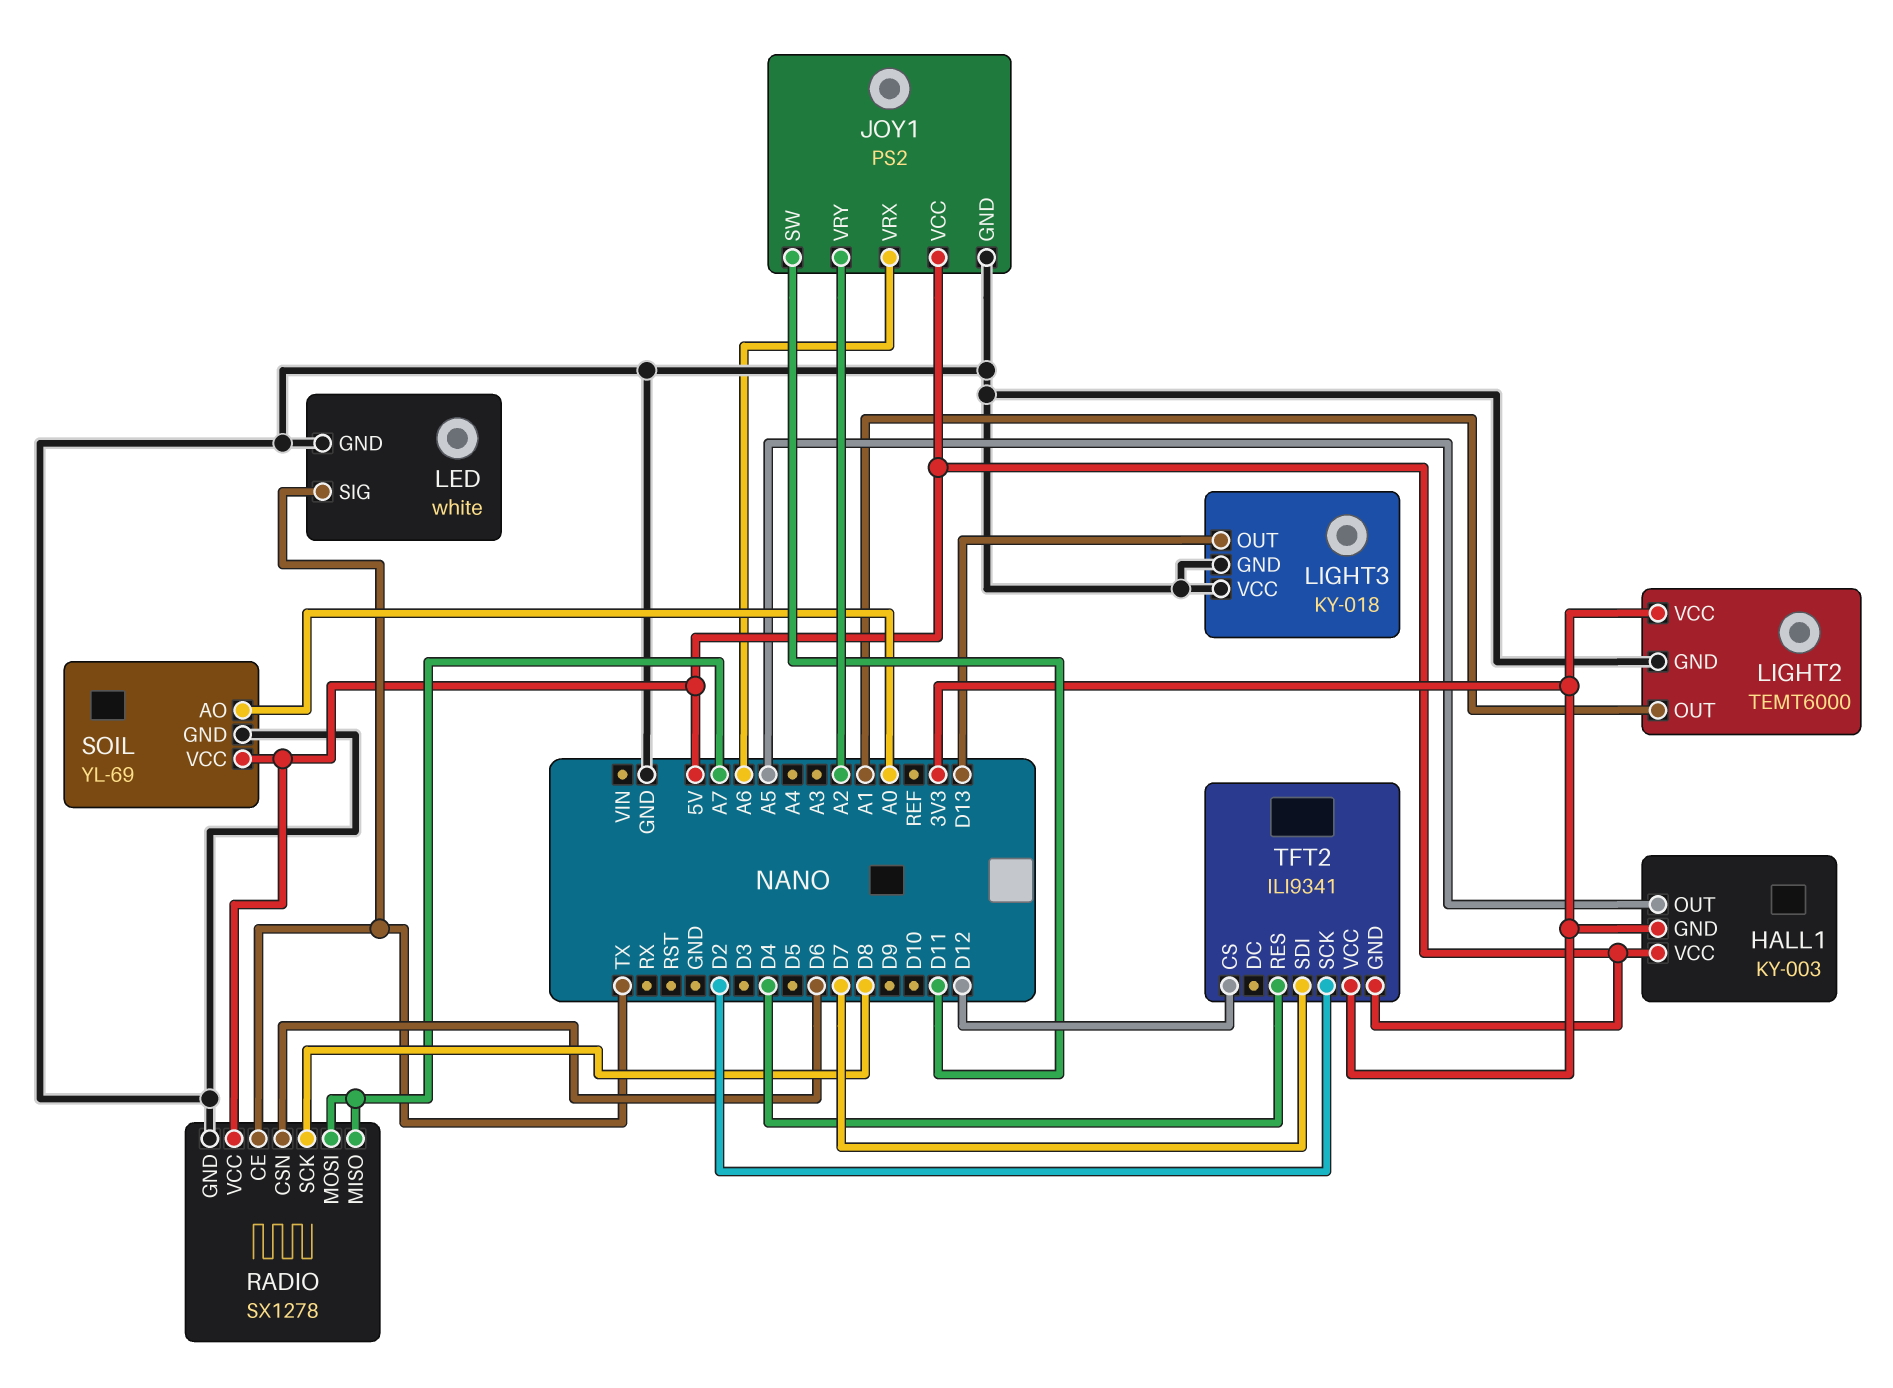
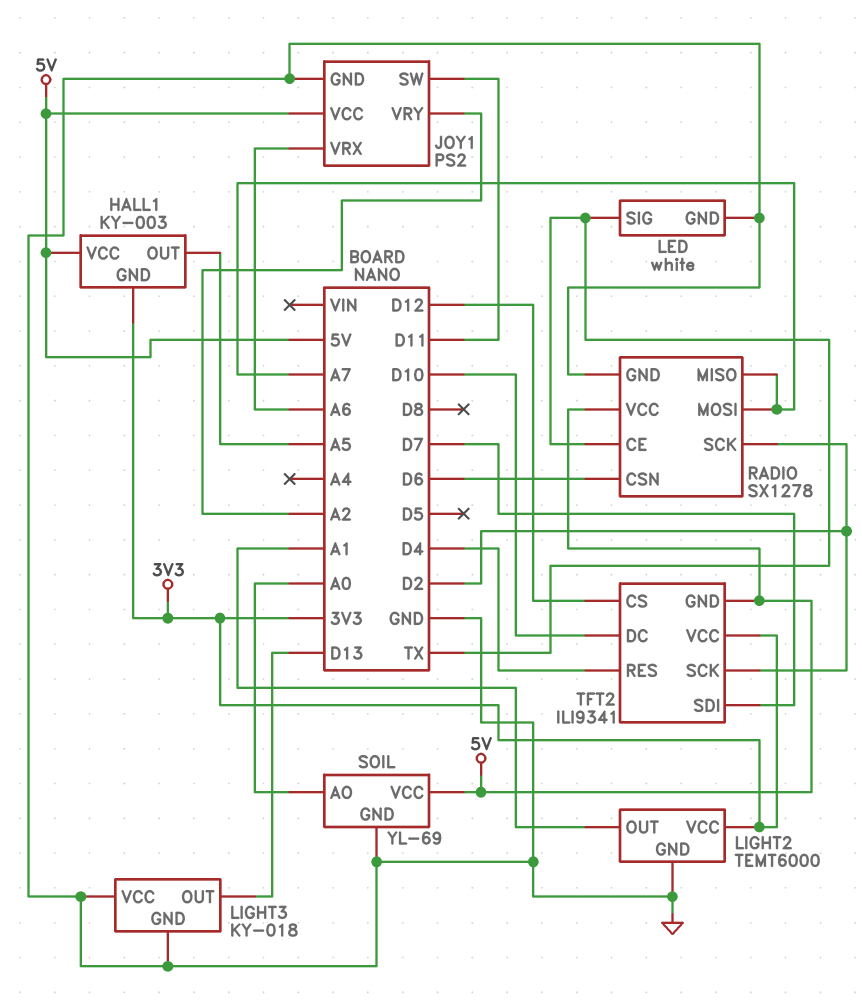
RADIO pin SCK: D8 -> D2
TFT2 pin DC: none -> D10

